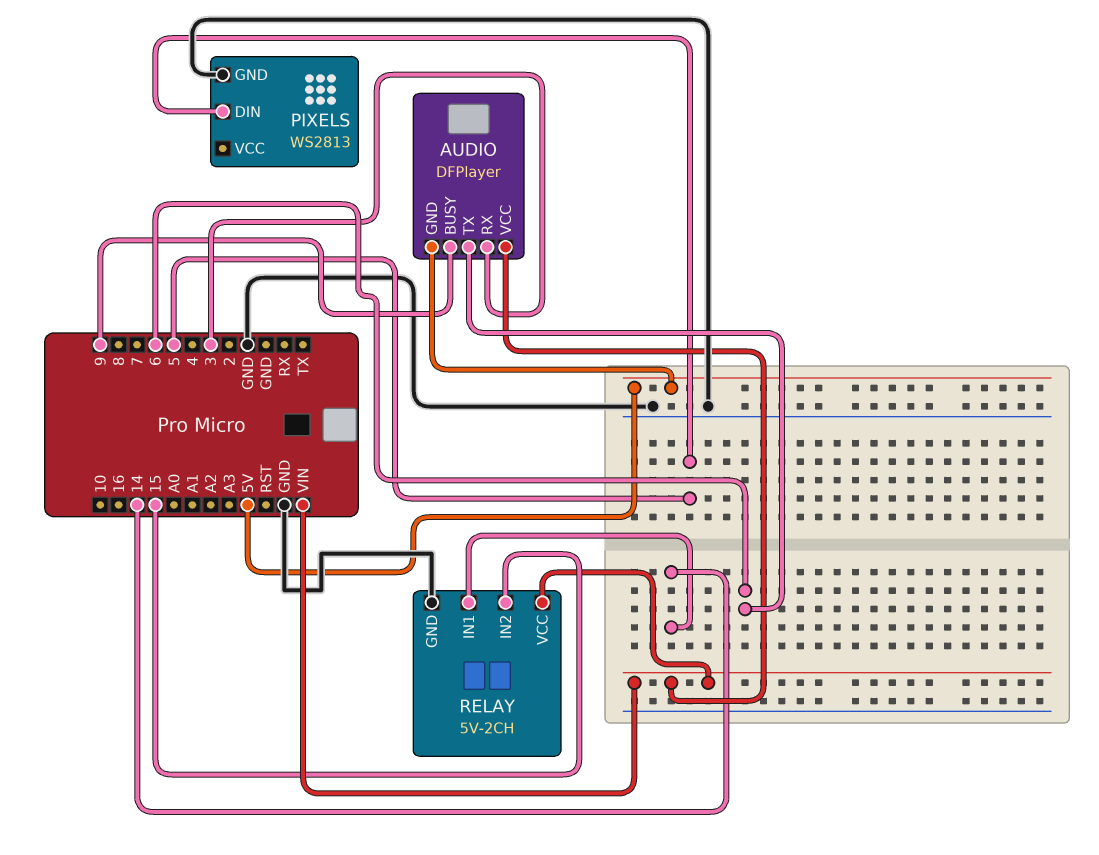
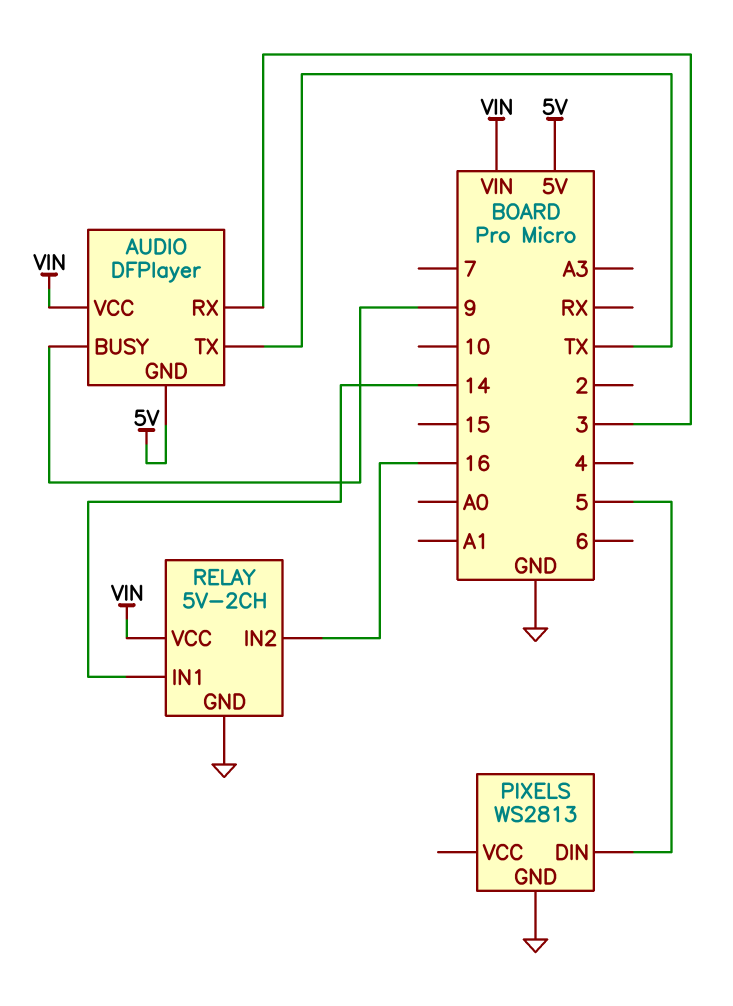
AUDIO pin TX: 6 -> TX
RELAY pin IN2: 15 -> 16

